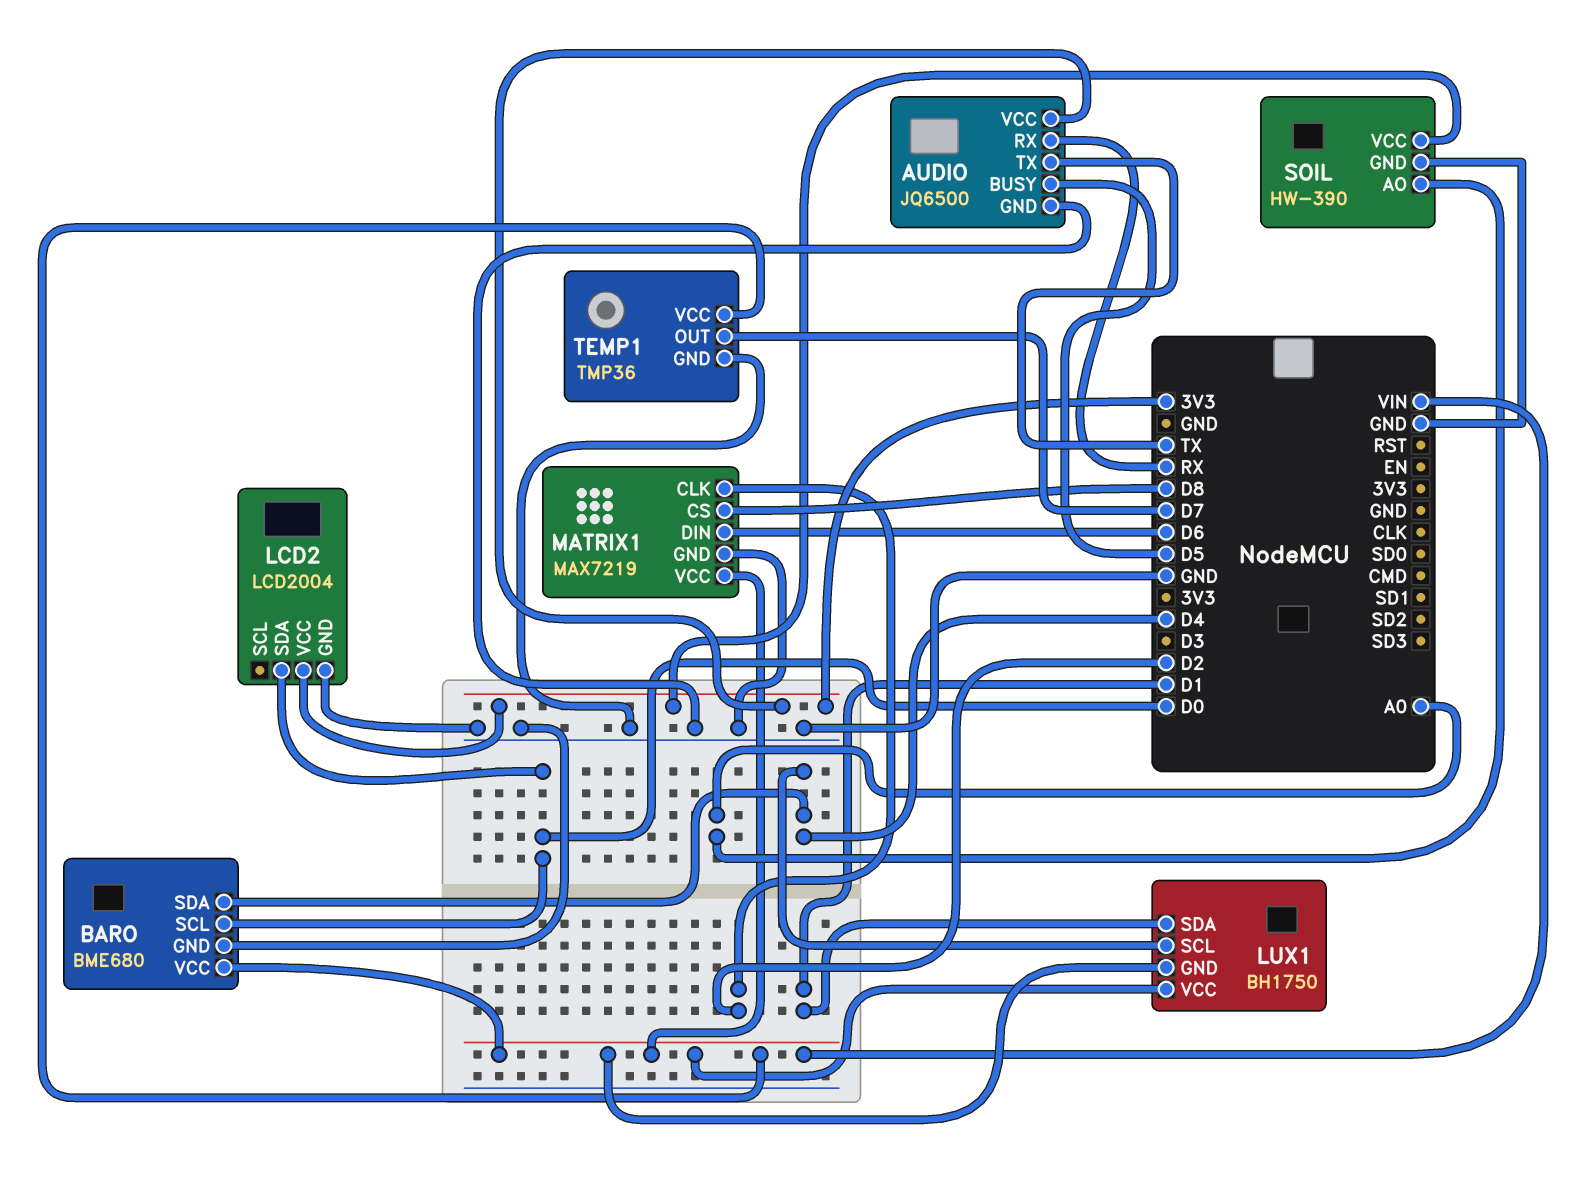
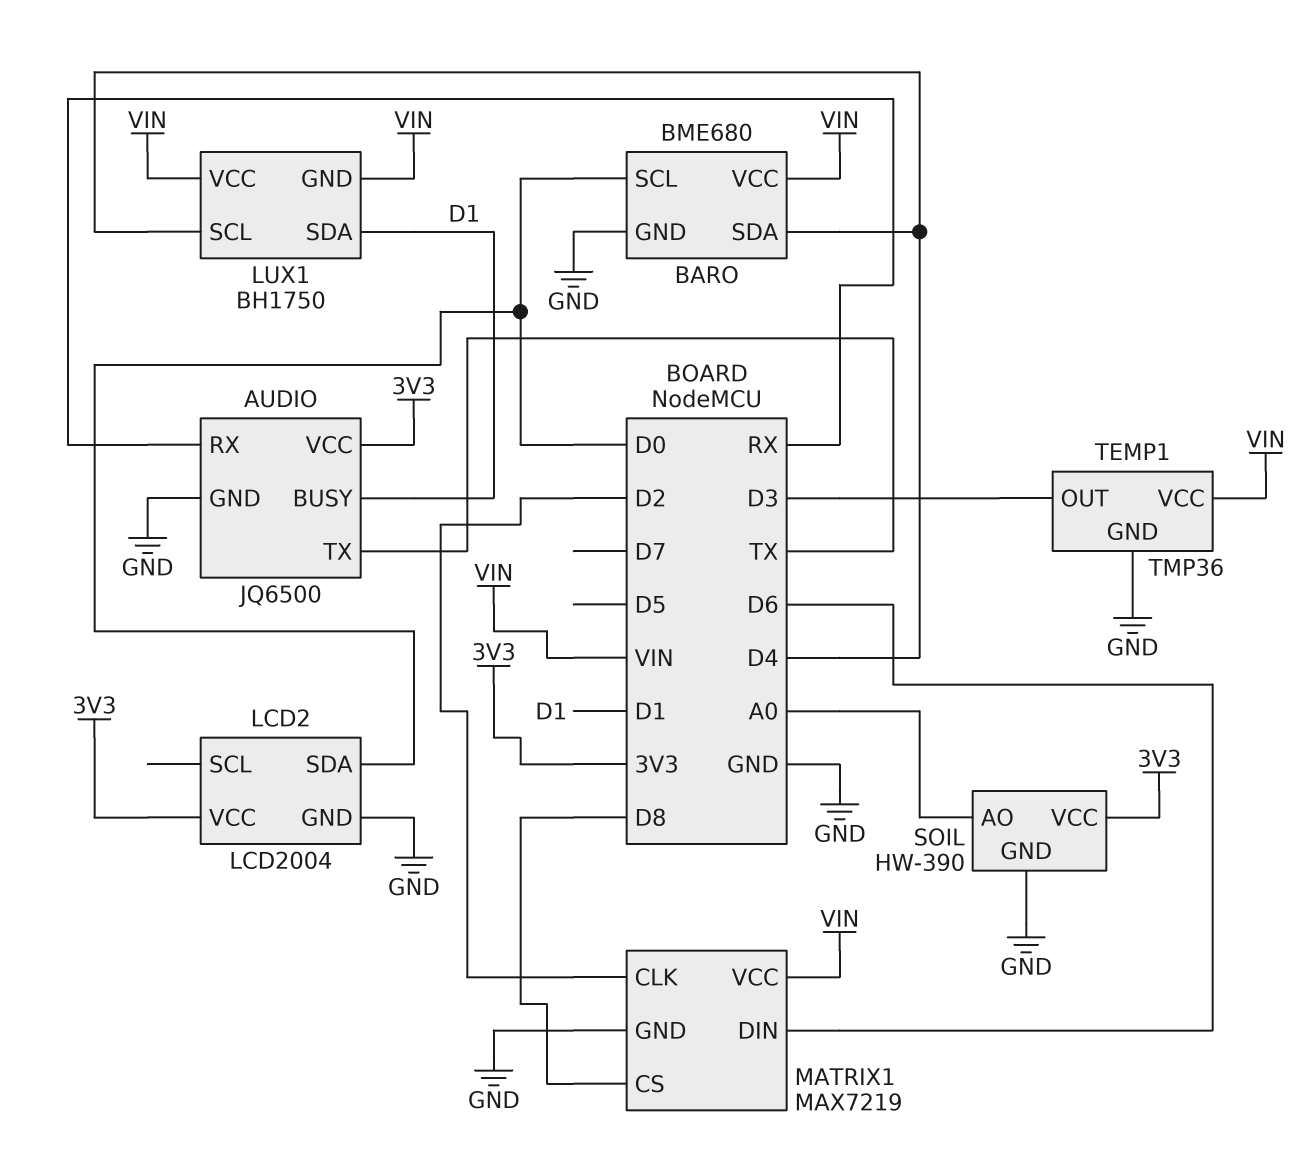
AUDIO pin BUSY: D5 -> D1
TEMP1 pin OUT: D7 -> D3

